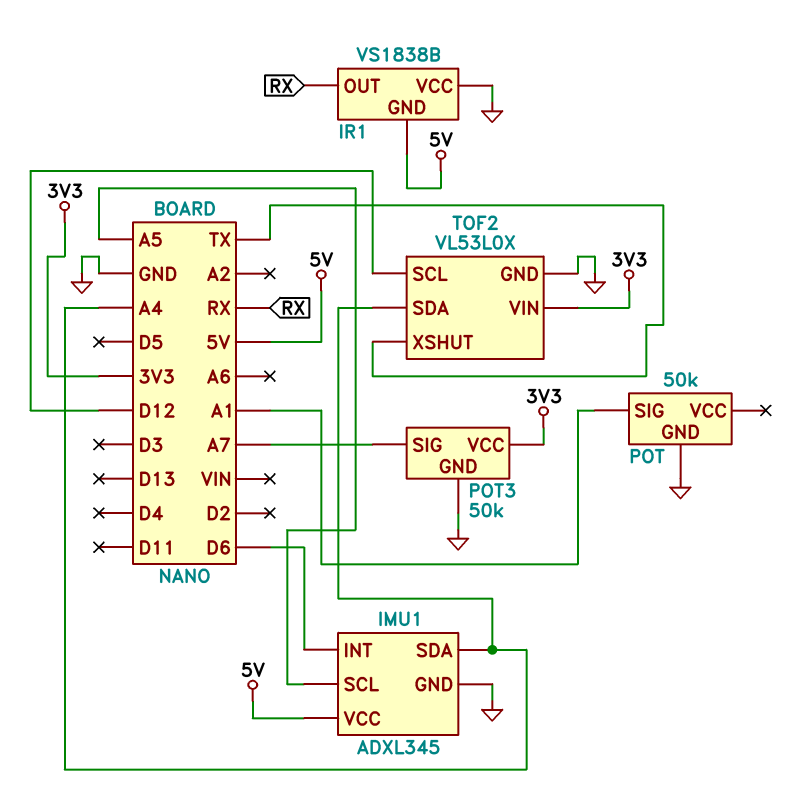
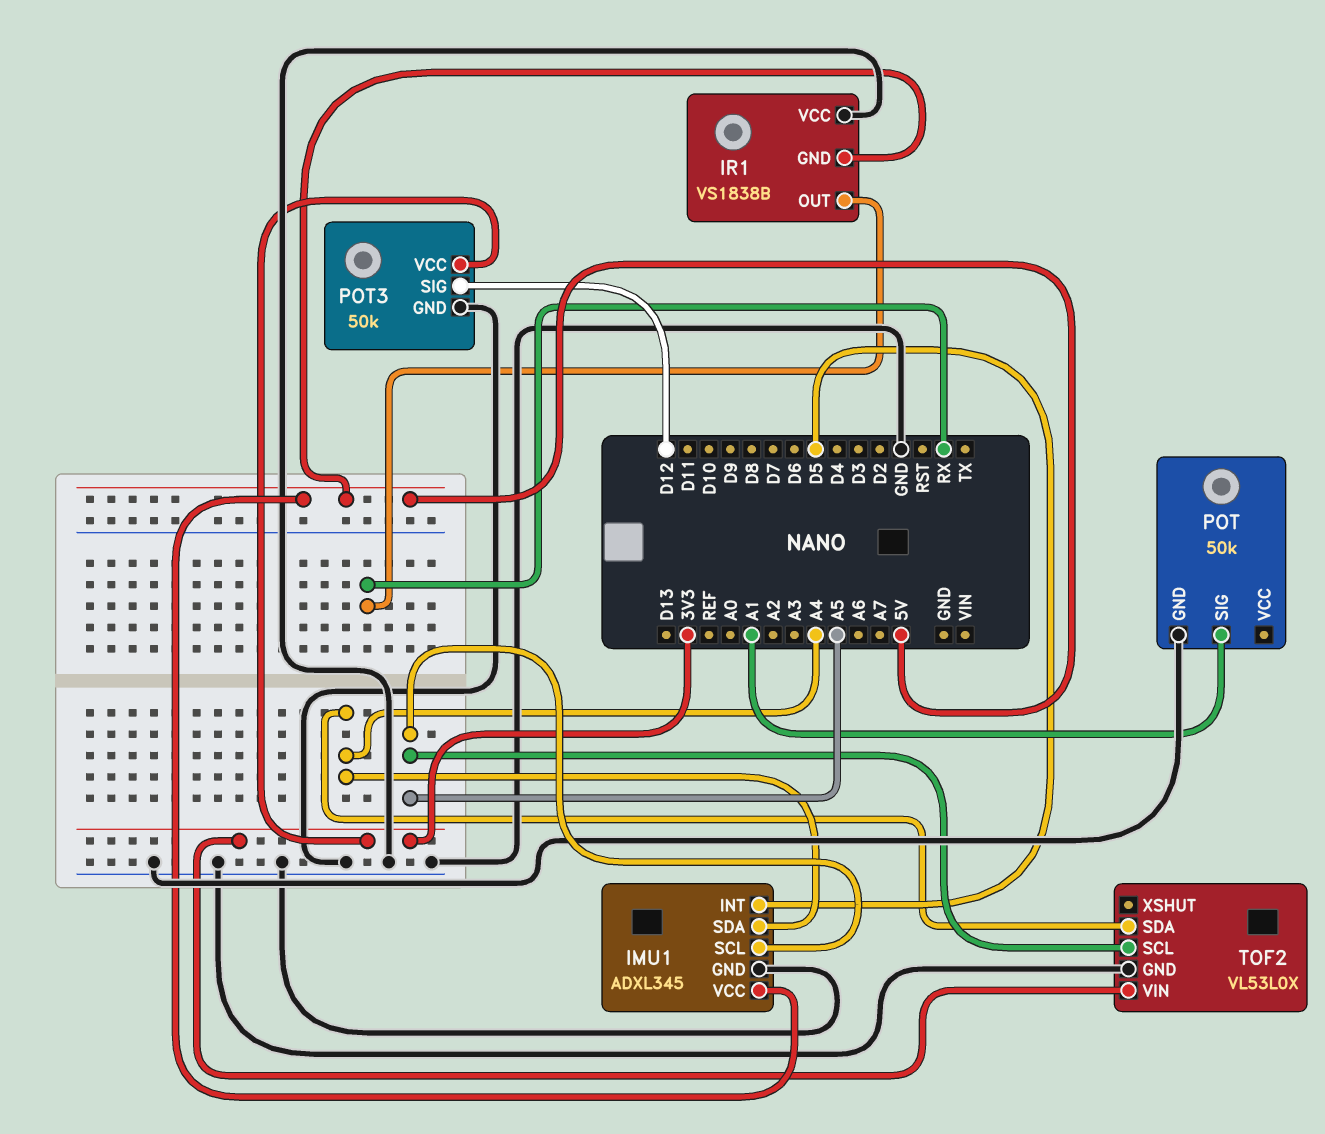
IMU1 pin INT: D6 -> D5
POT3 pin SIG: A7 -> D12
TOF2 pin SCL: D12 -> A5
TOF2 pin XSHUT: TX -> none

